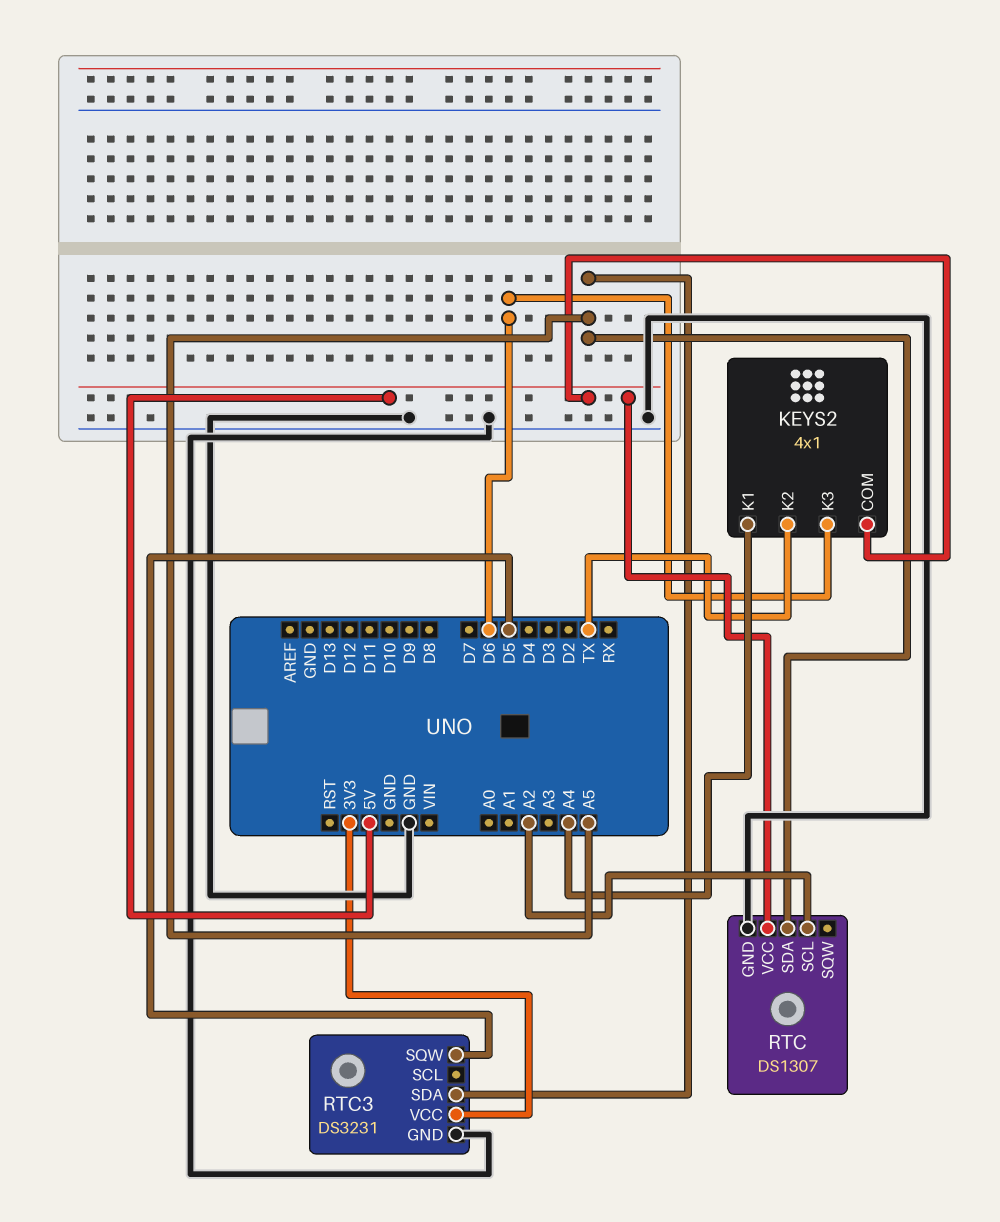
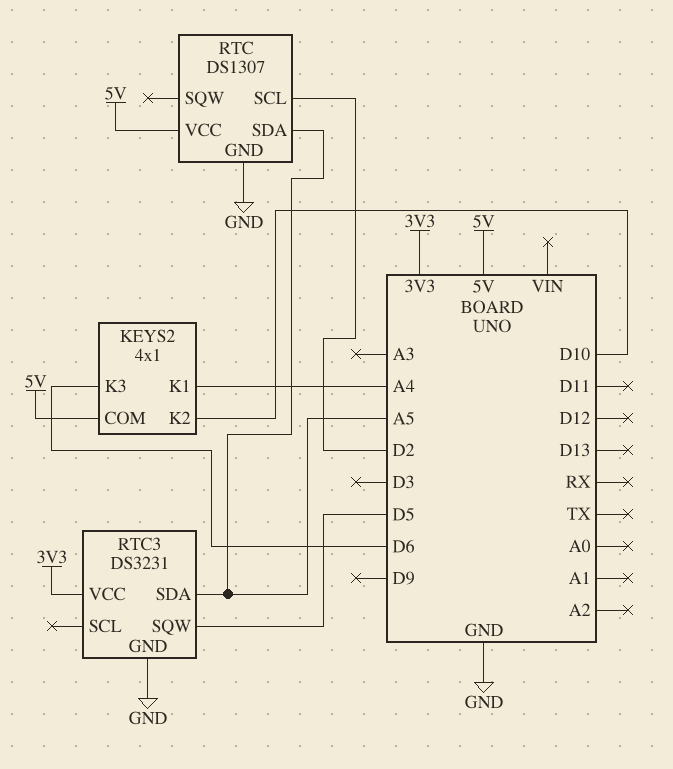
KEYS2 pin K2: TX -> D10
RTC pin SCL: A2 -> D2

